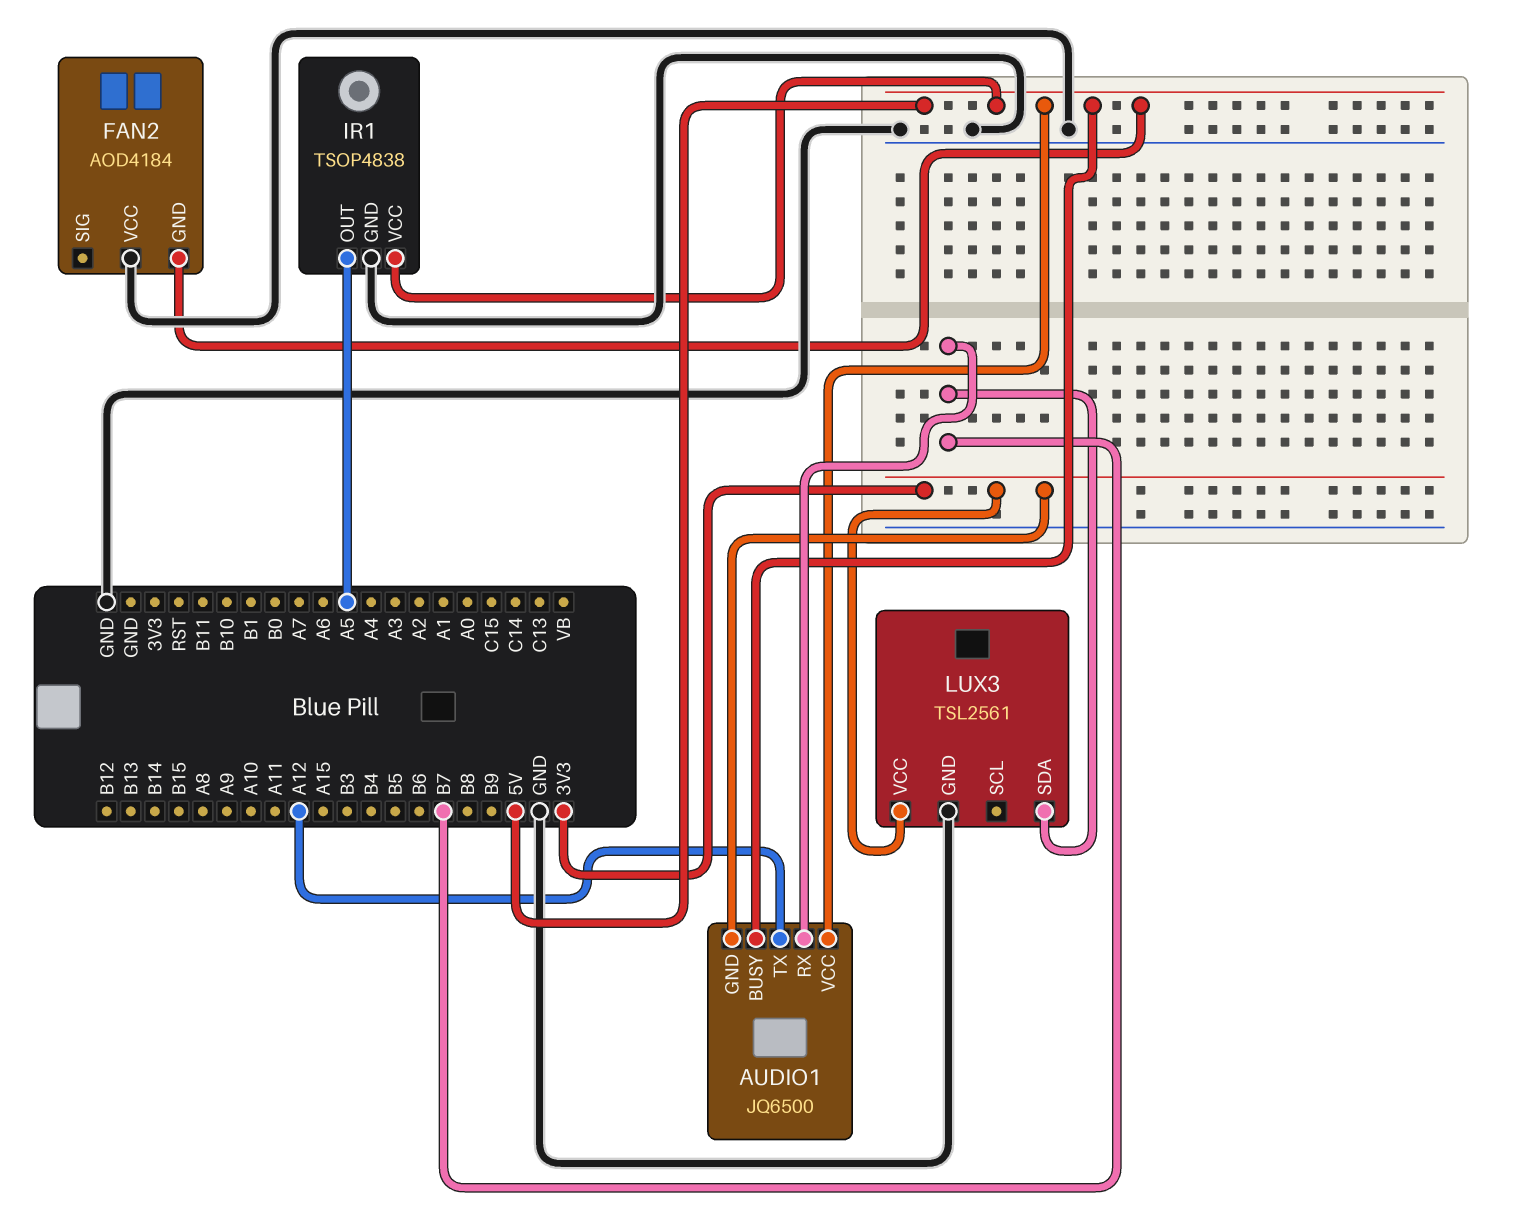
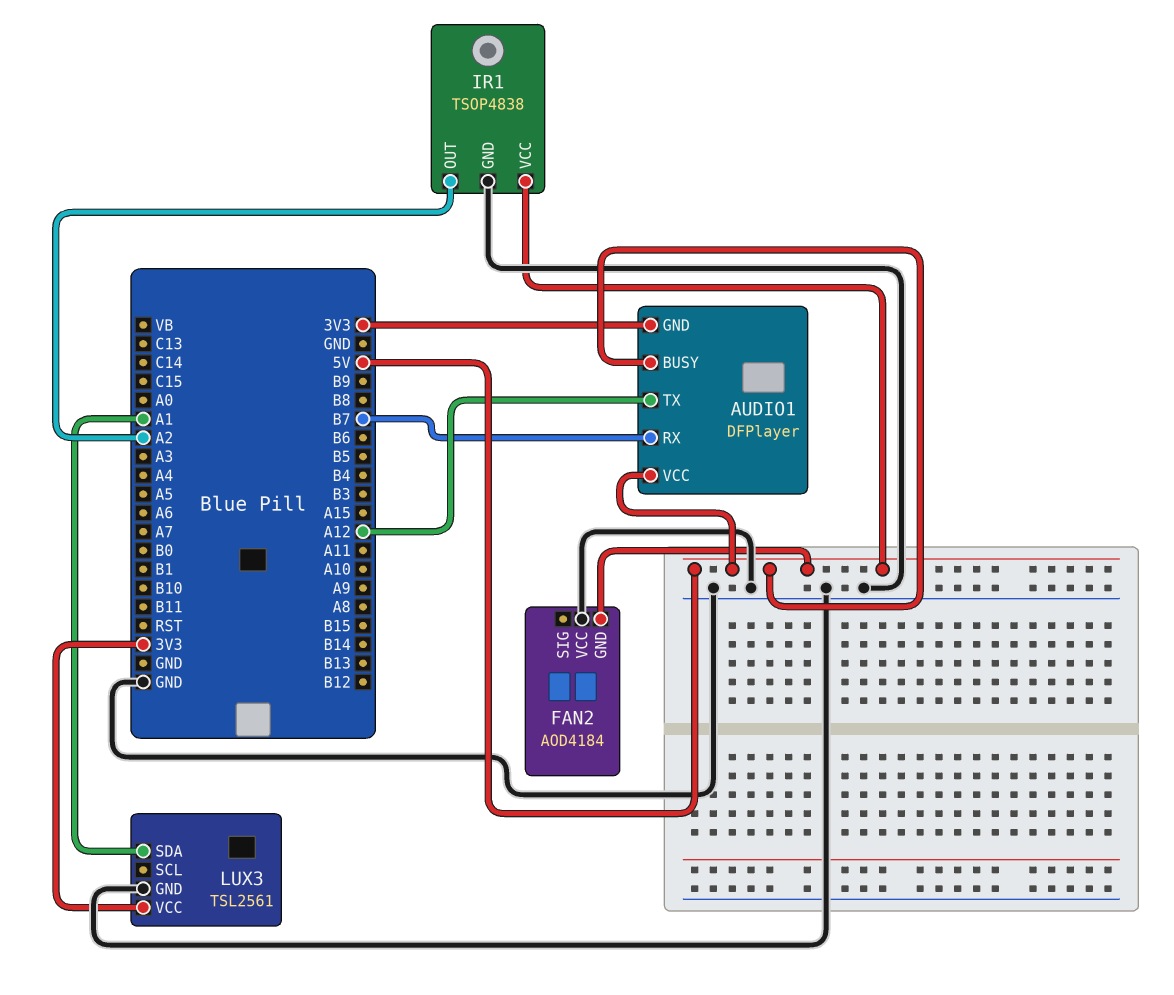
AUDIO1: JQ6500 -> DFPlayer
IR1 pin OUT: A5 -> A2
LUX3 pin SDA: B7 -> A1

